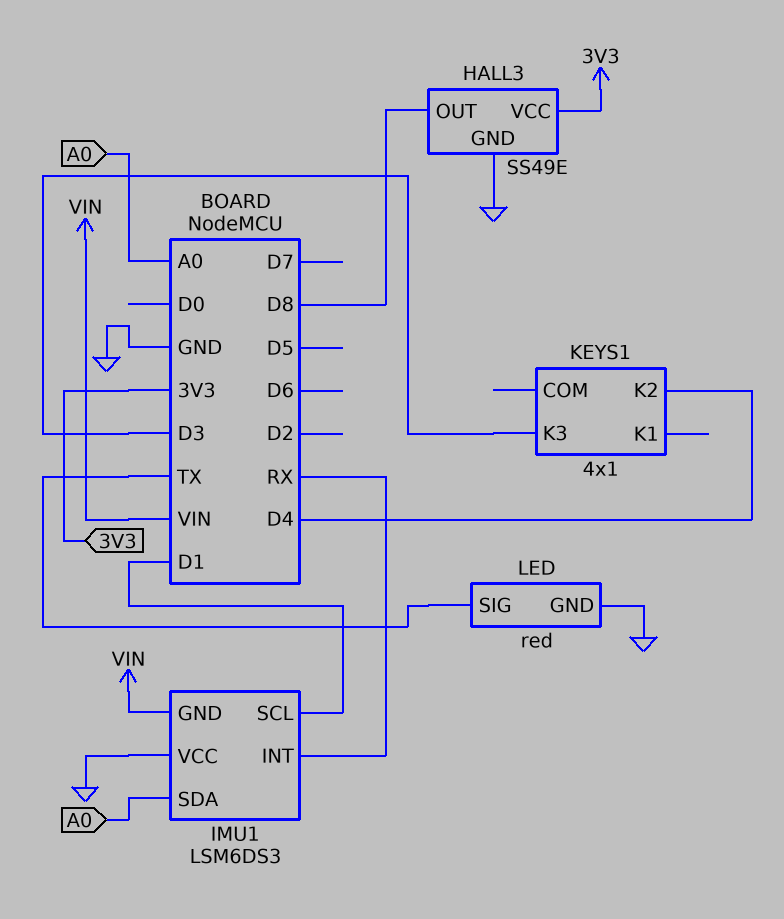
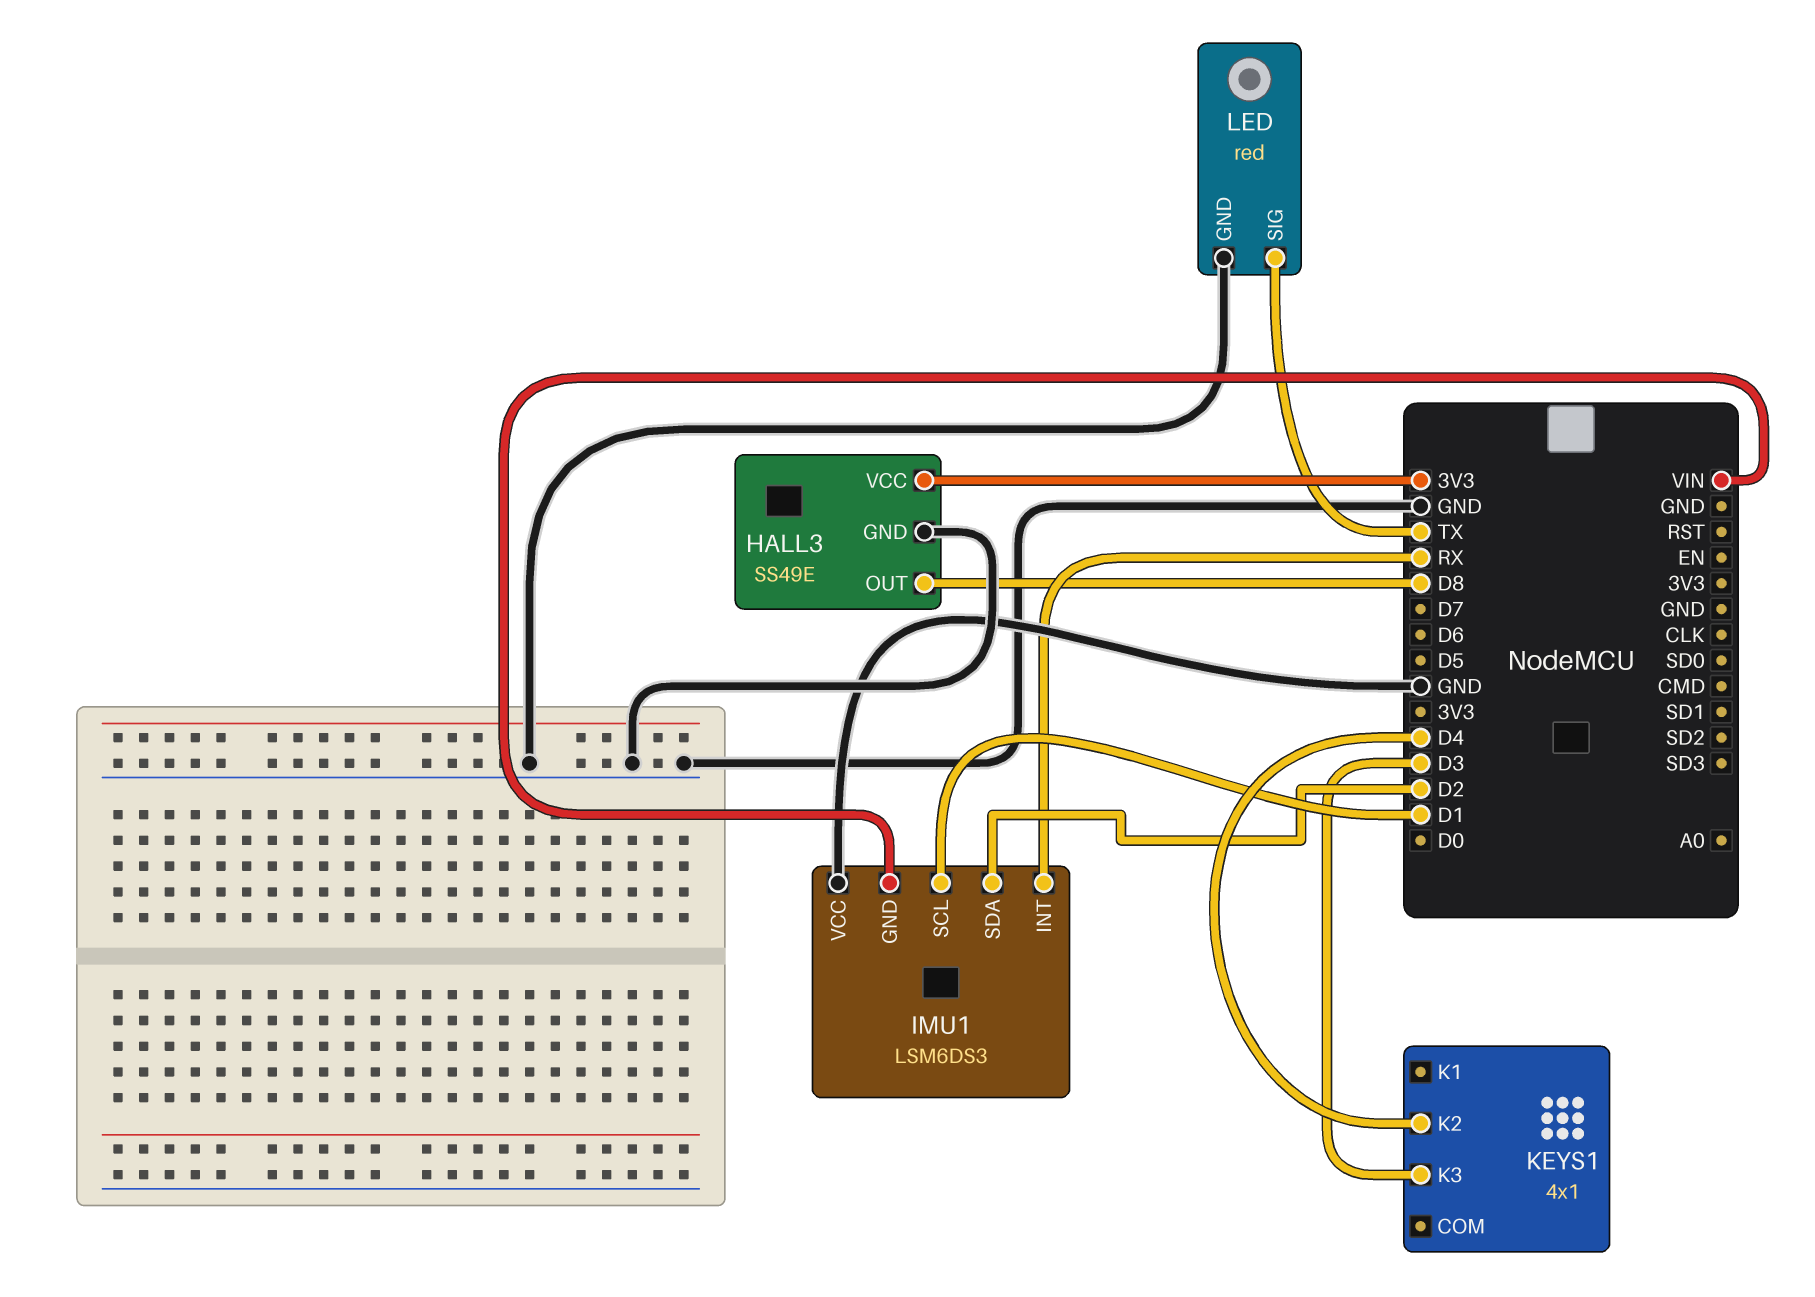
IMU1 pin SDA: A0 -> D2

